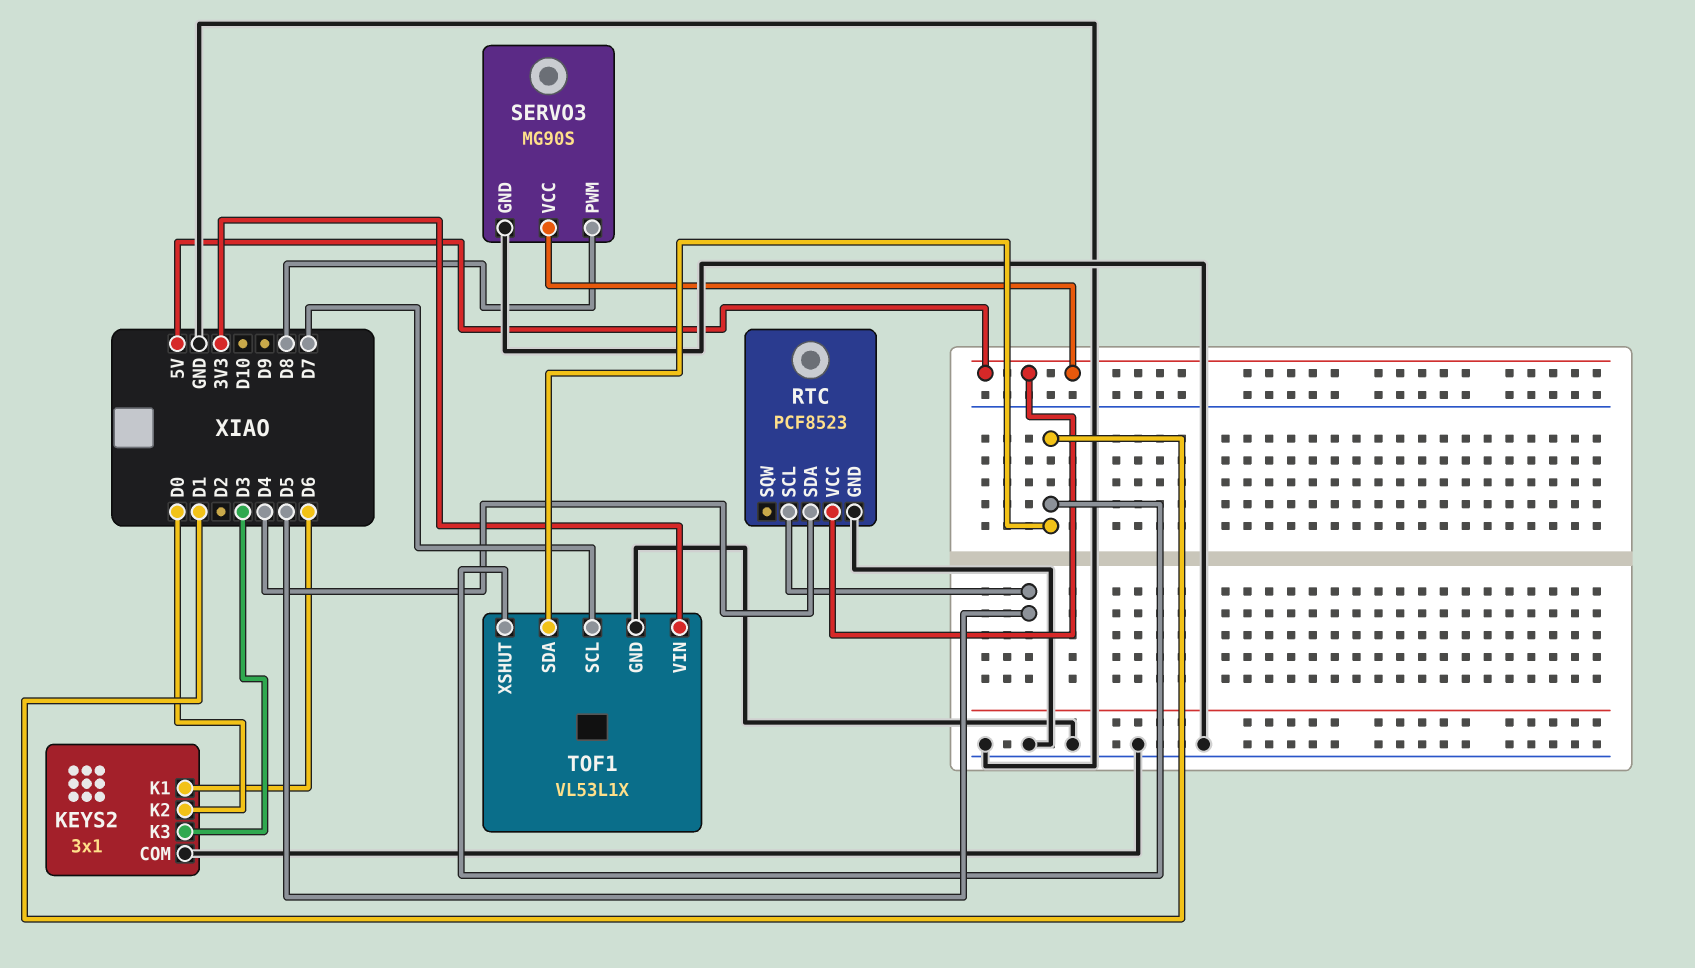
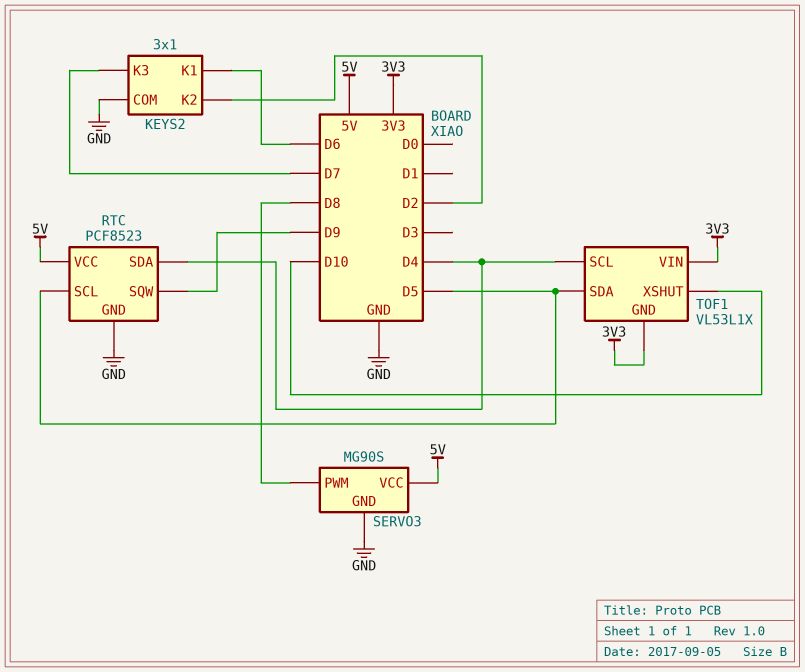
KEYS2 pin K2: D0 -> D2
KEYS2 pin K3: D3 -> D7
RTC pin SQW: none -> D9
TOF1 pin GND: GND -> 3V3
TOF1 pin SCL: D7 -> D4
TOF1 pin SDA: D1 -> D5
TOF1 pin XSHUT: D1 -> D10

